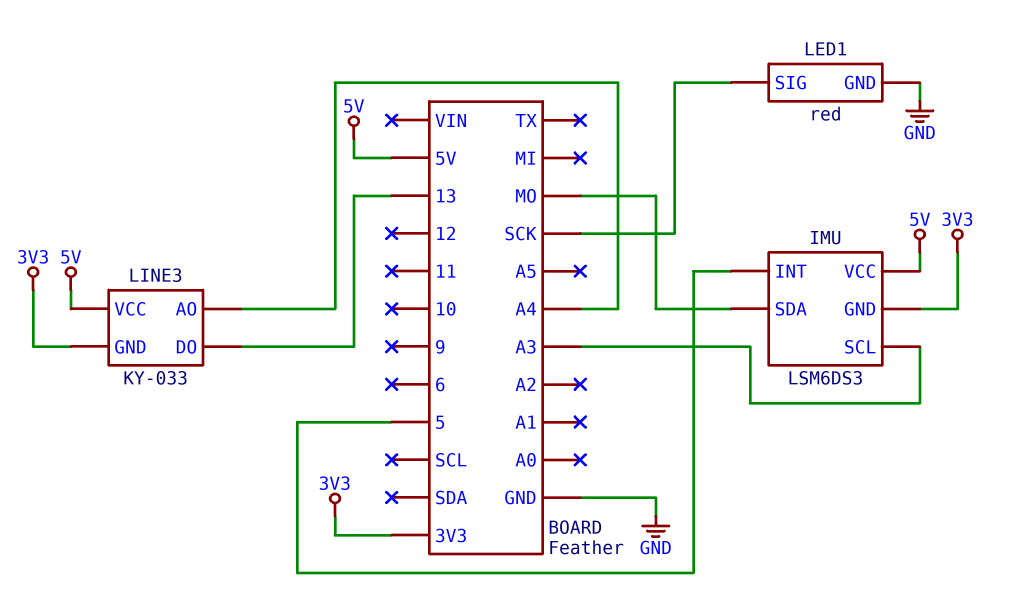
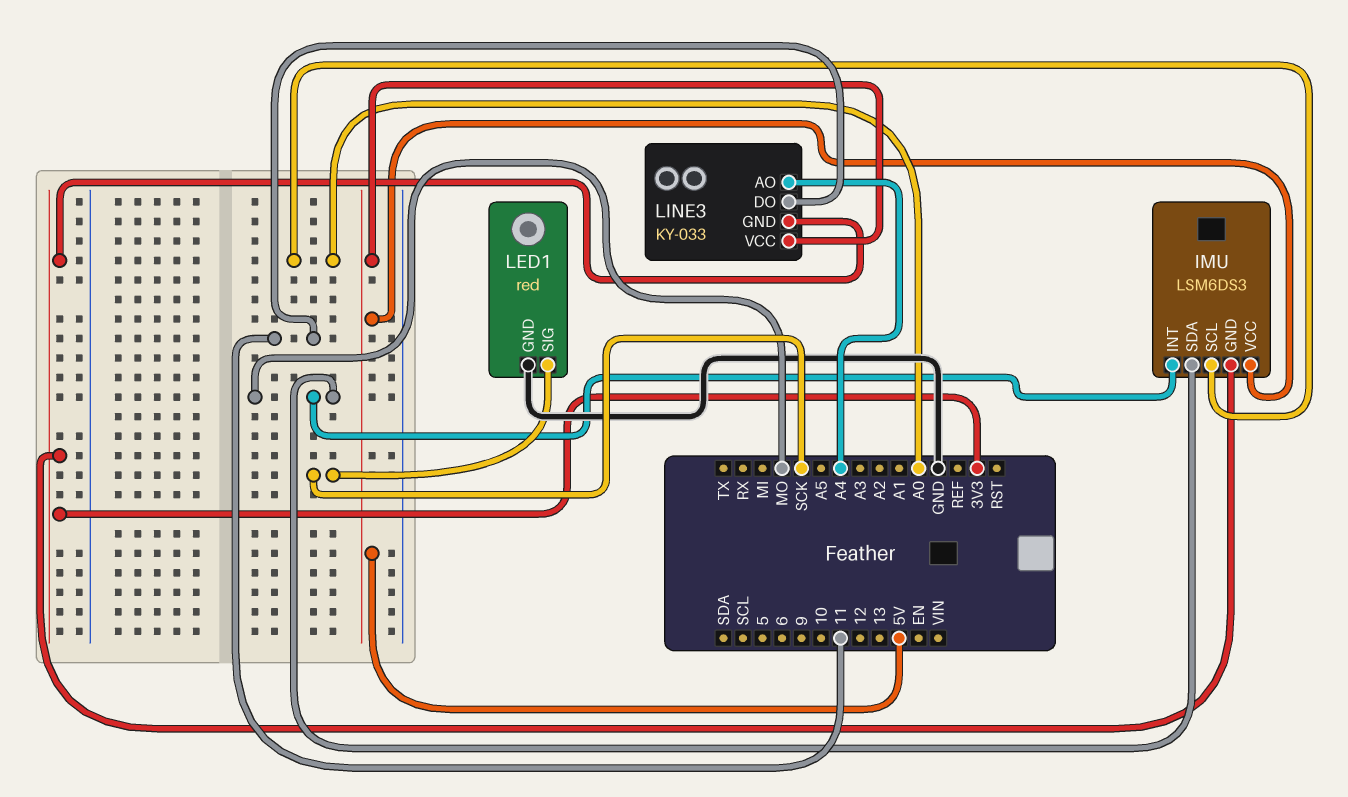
IMU pin INT: 5 -> MO
IMU pin SCL: A3 -> A0
LINE3 pin DO: 13 -> 11

